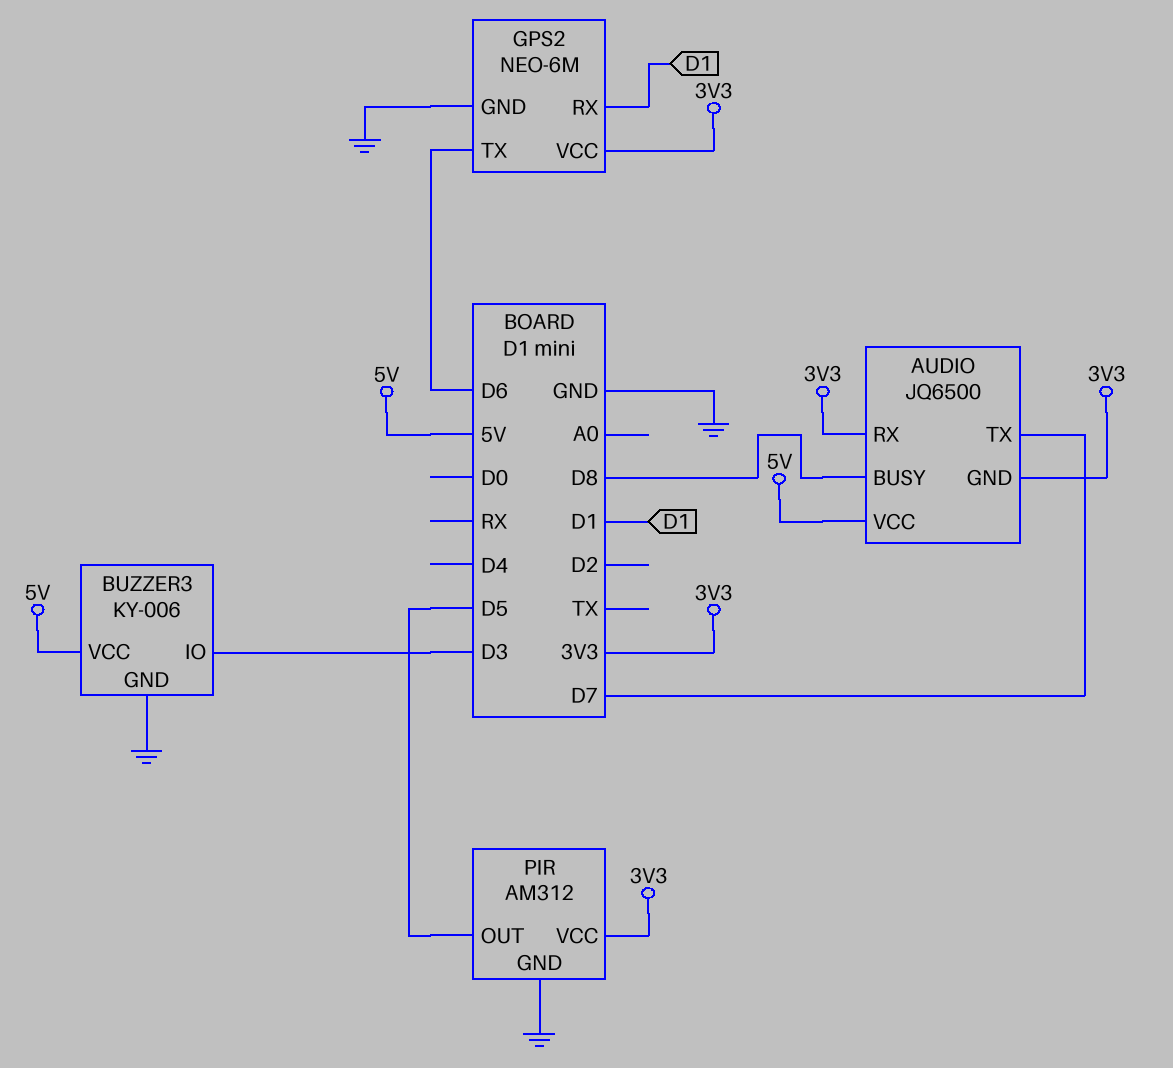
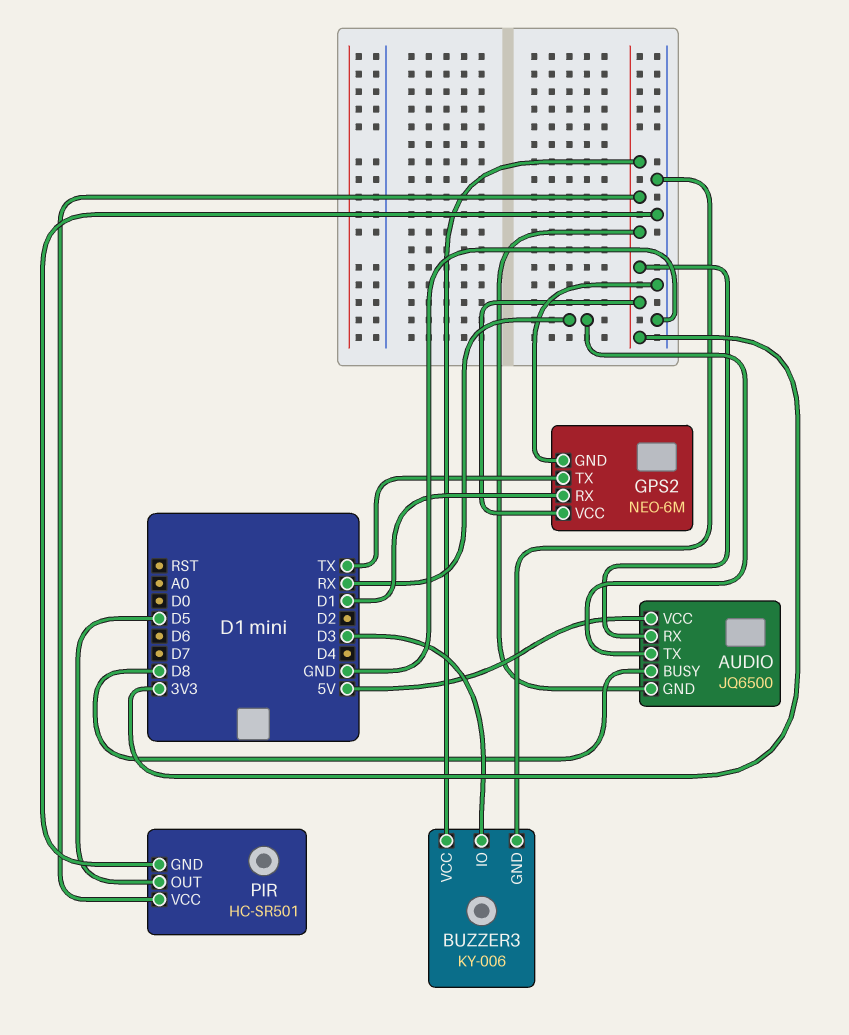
AUDIO pin TX: D7 -> RX
BUZZER3 pin VCC: 5V -> 3V3
GPS2 pin TX: D6 -> TX
PIR: AM312 -> HC-SR501

